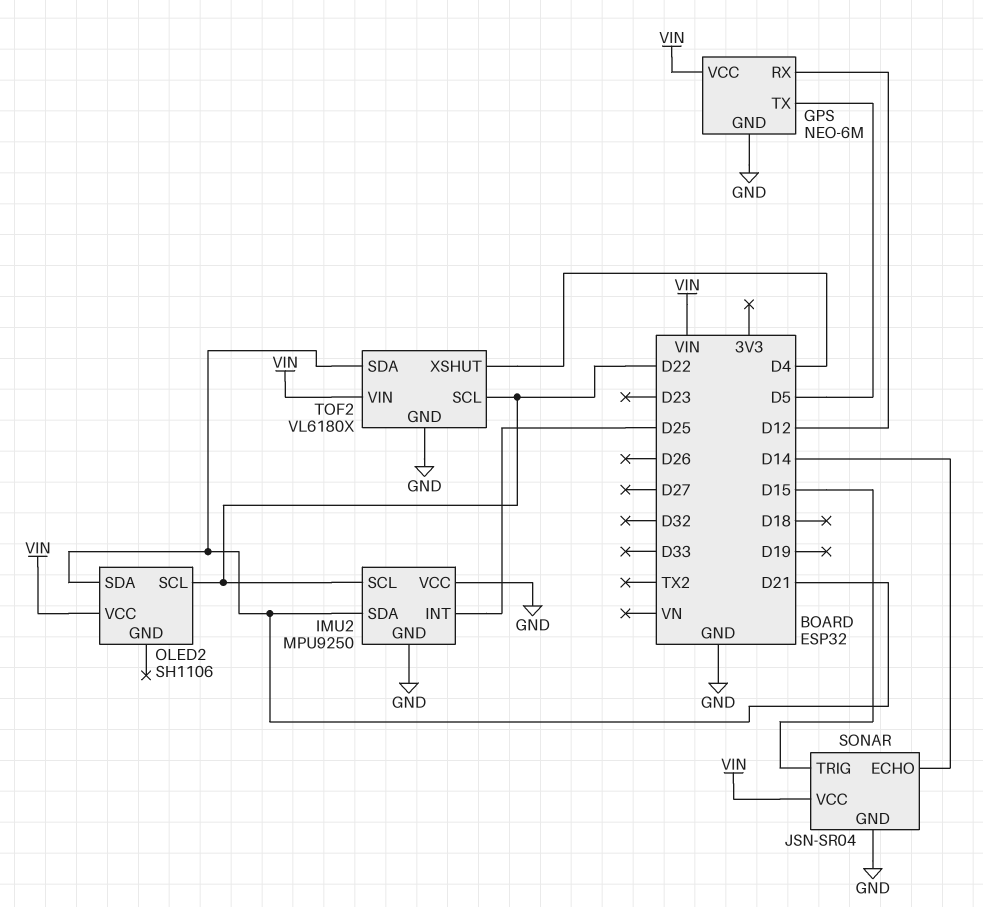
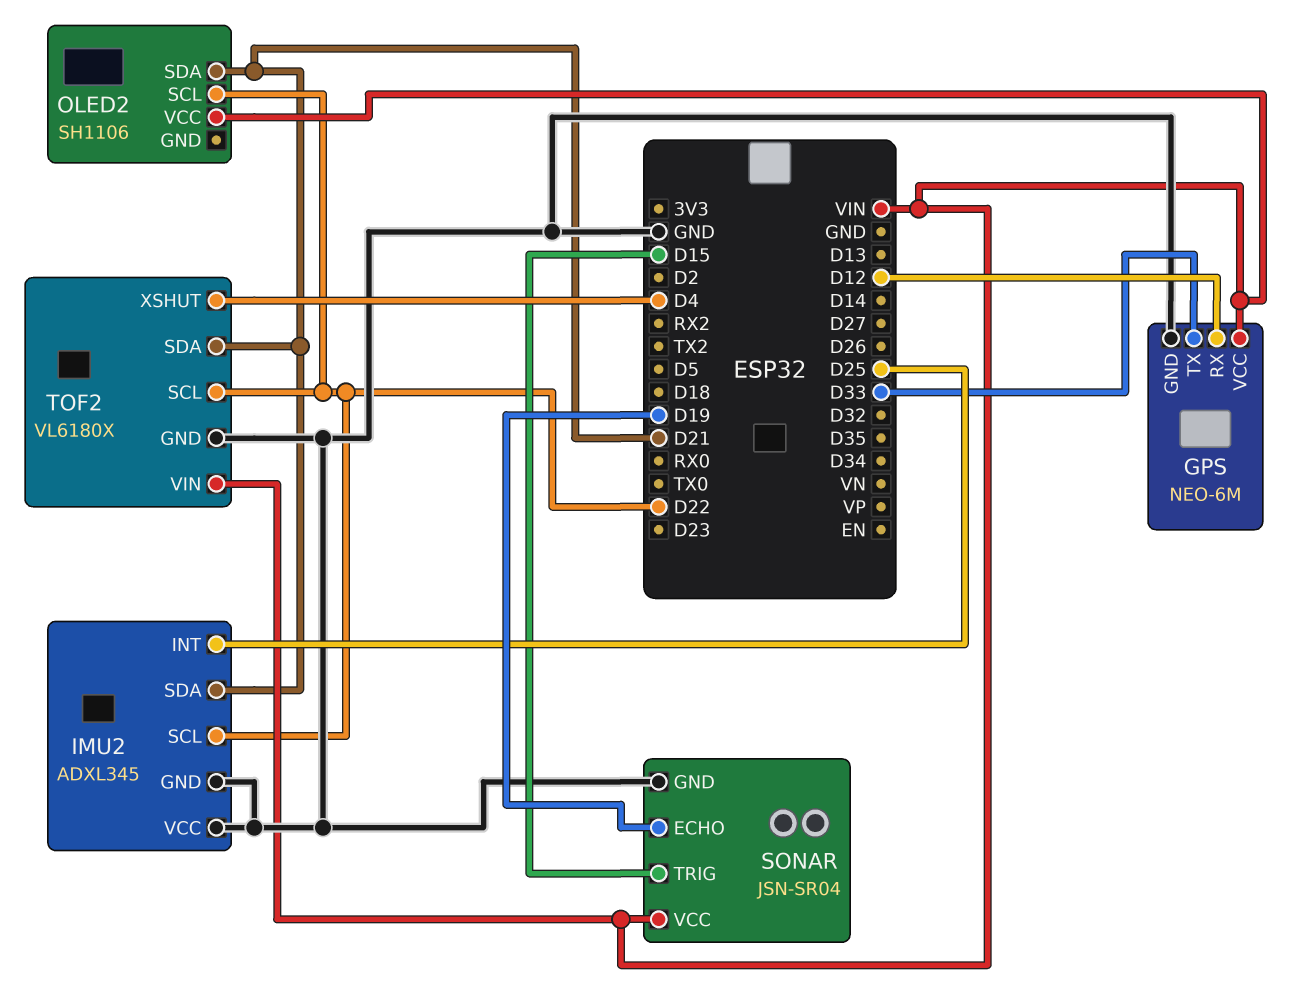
GPS pin TX: D5 -> D33
IMU2: MPU9250 -> ADXL345
SONAR pin ECHO: D14 -> D19

